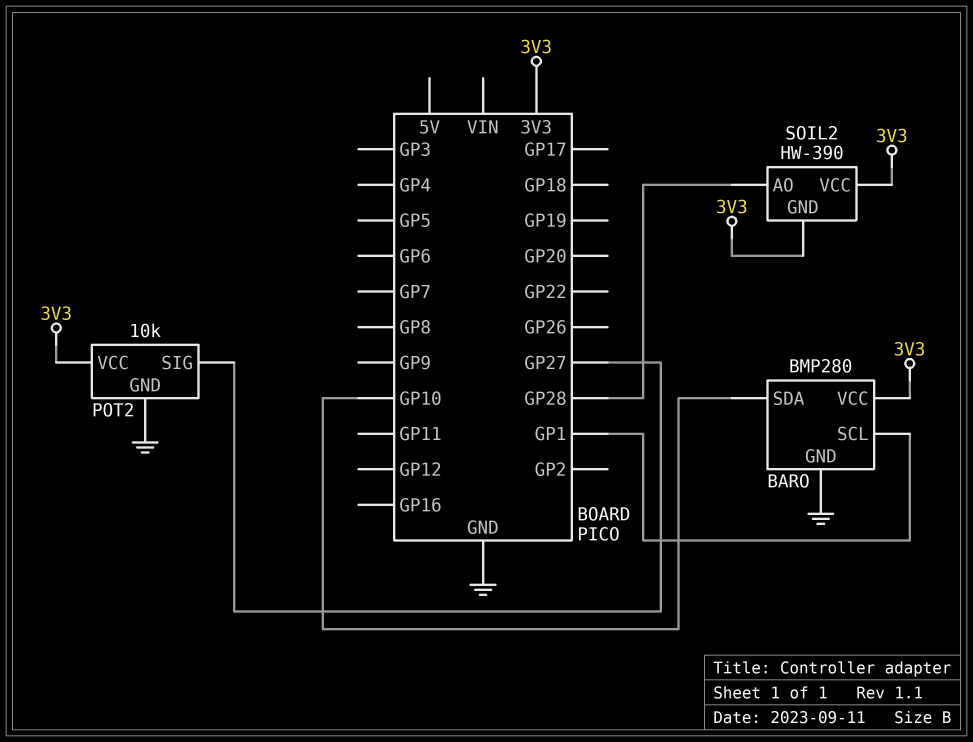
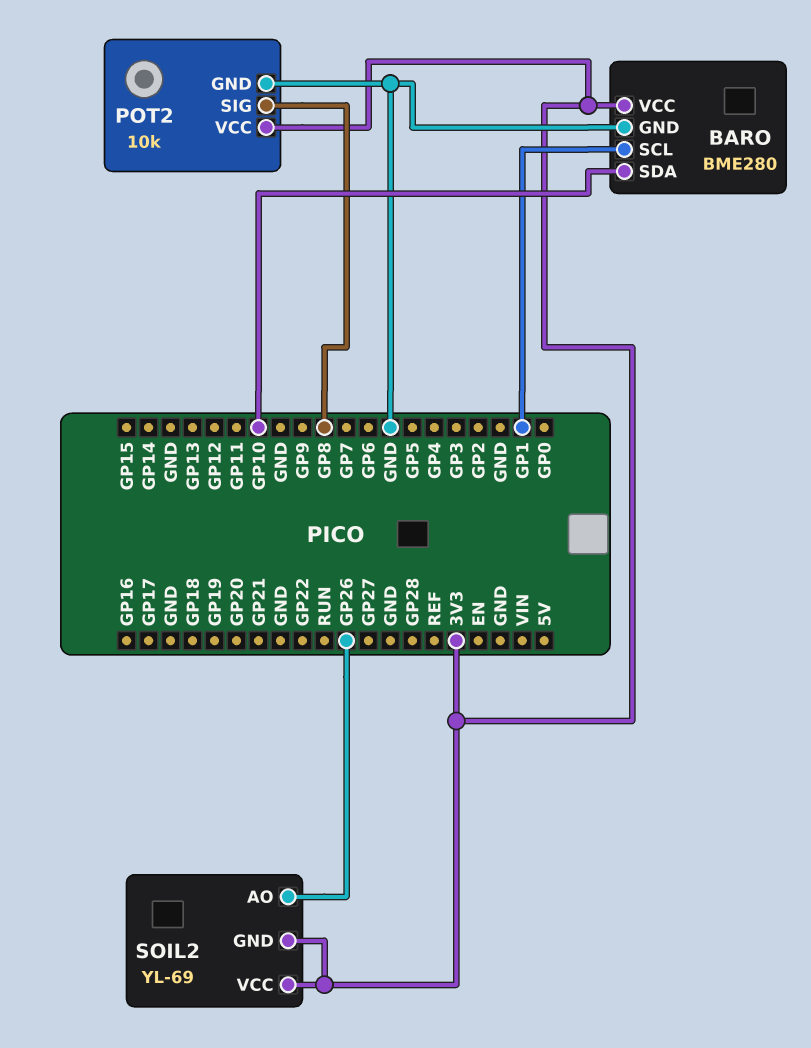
BARO: BMP280 -> BME280
POT2 pin SIG: GP27 -> GP8
SOIL2: HW-390 -> YL-69
SOIL2 pin AO: GP28 -> GP26

